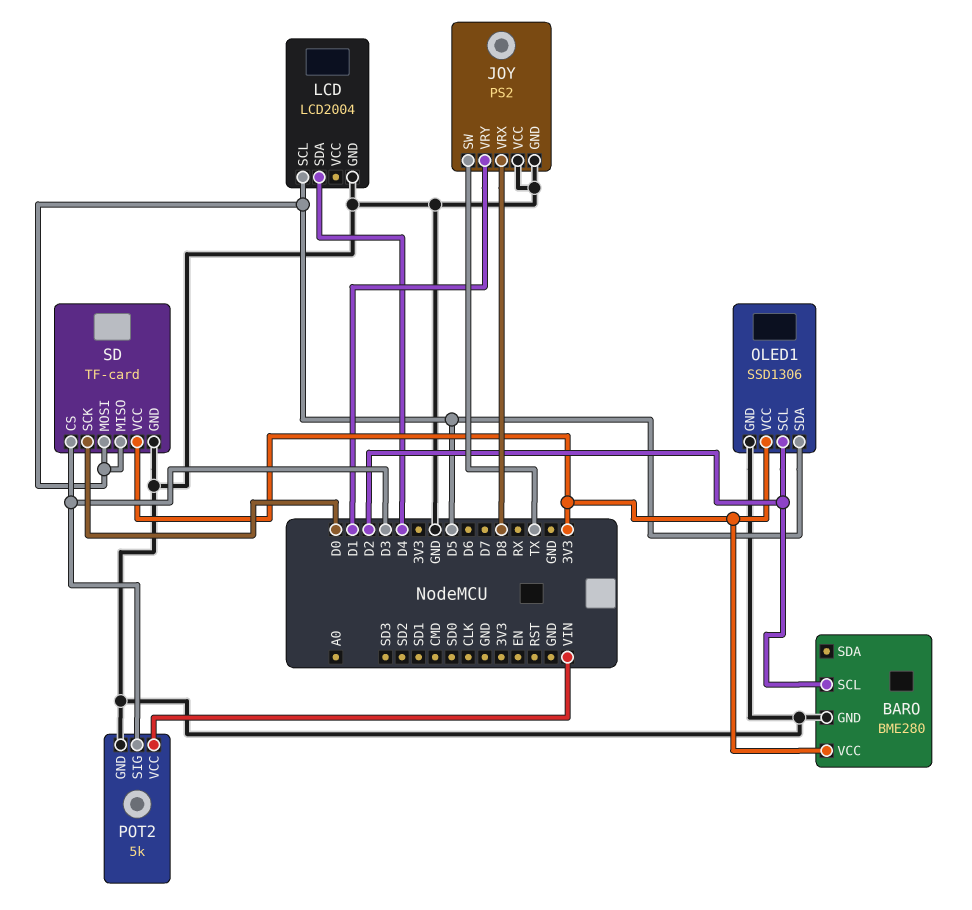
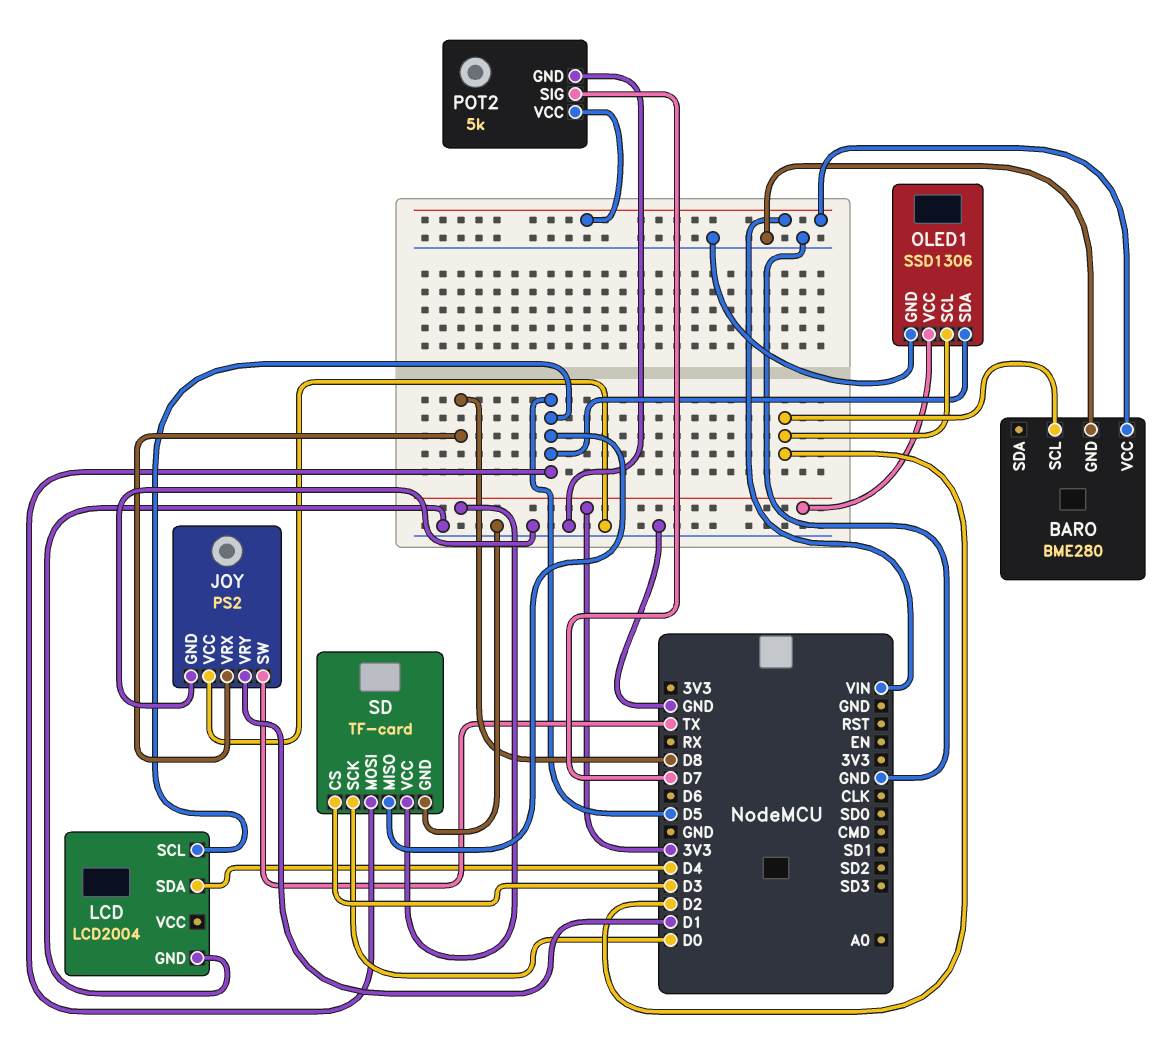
BARO pin VCC: 3V3 -> VIN
POT2 pin SIG: D3 -> D7

